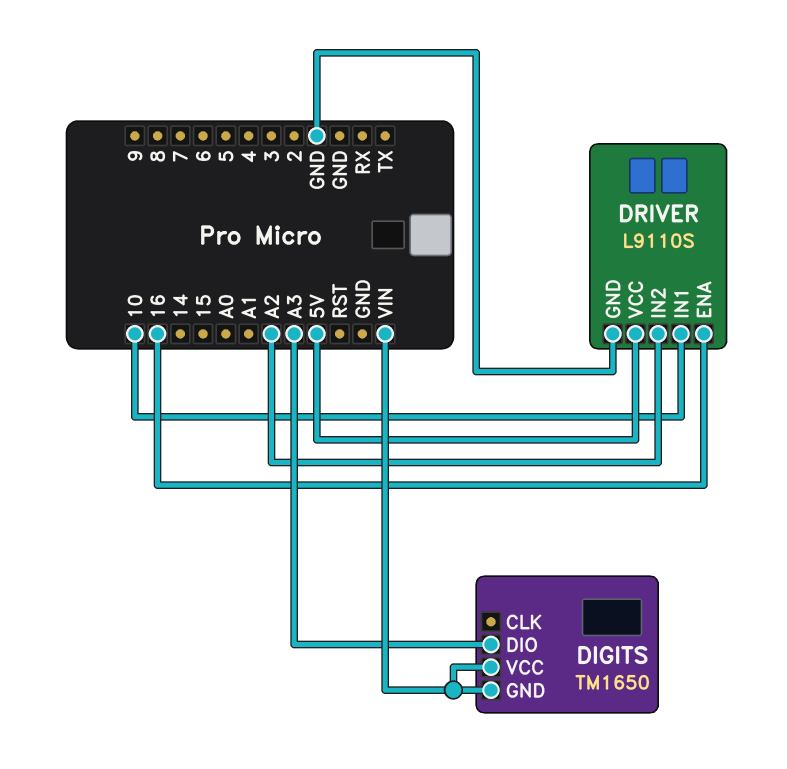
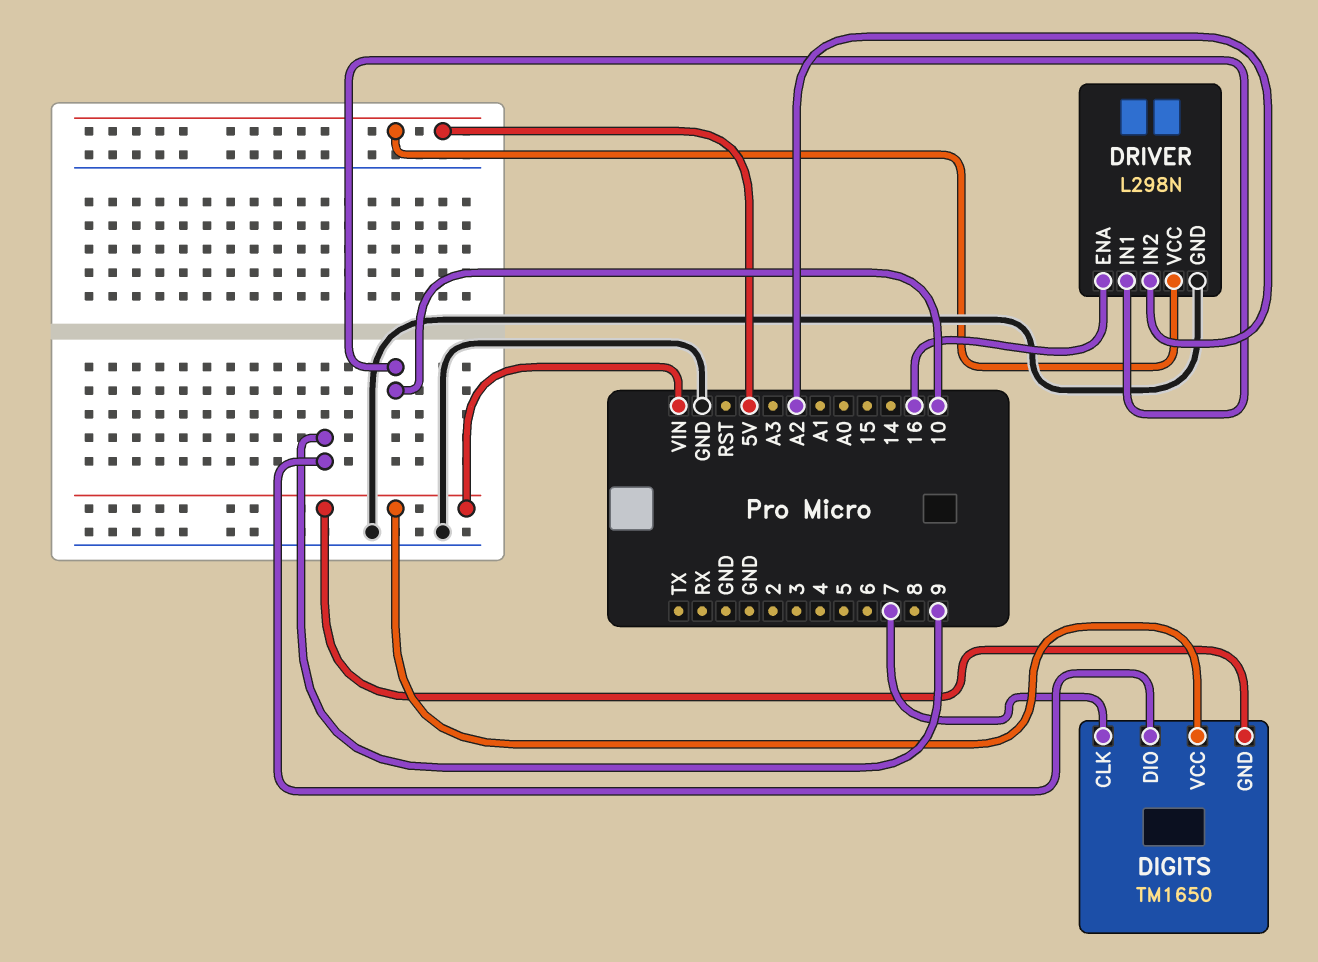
DIGITS pin CLK: none -> 7
DIGITS pin DIO: A3 -> 9
DRIVER: L9110S -> L298N

